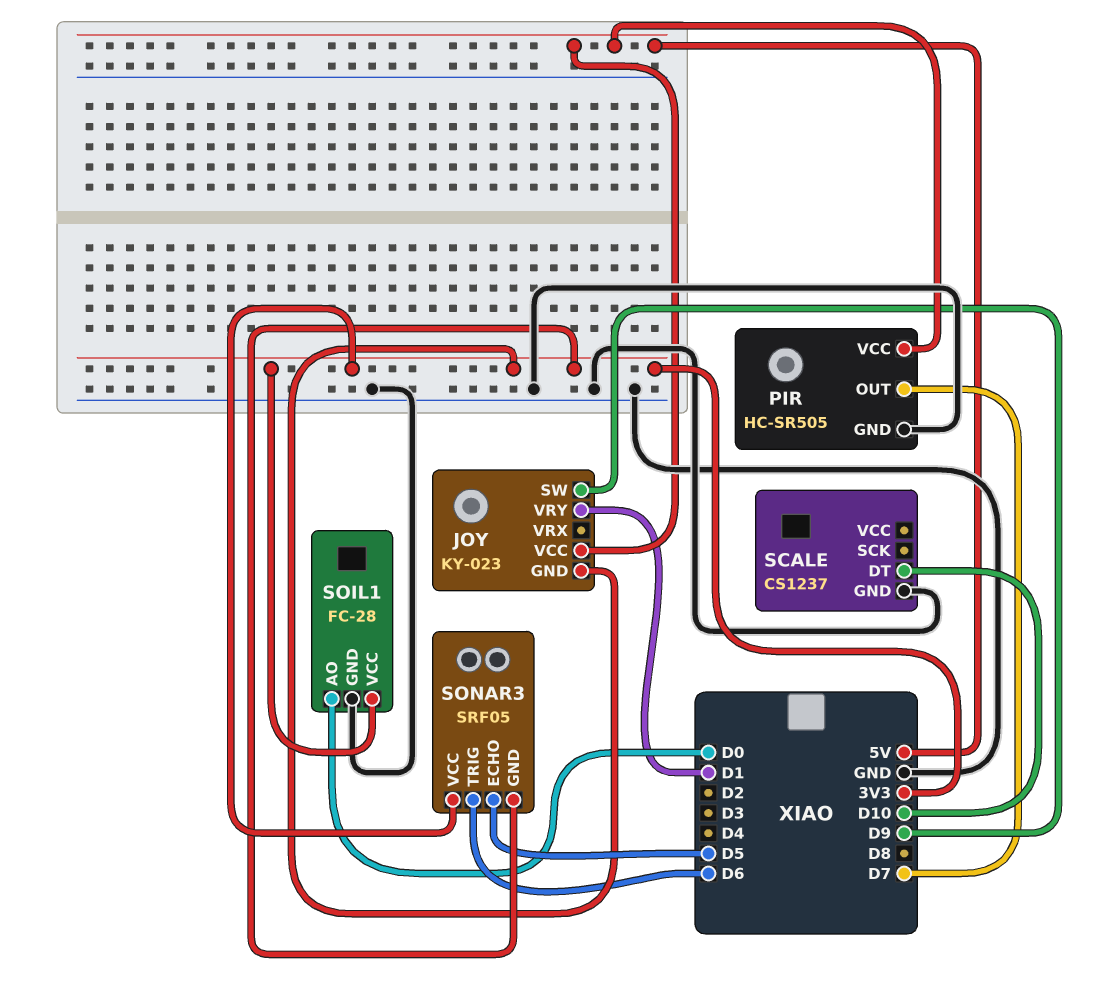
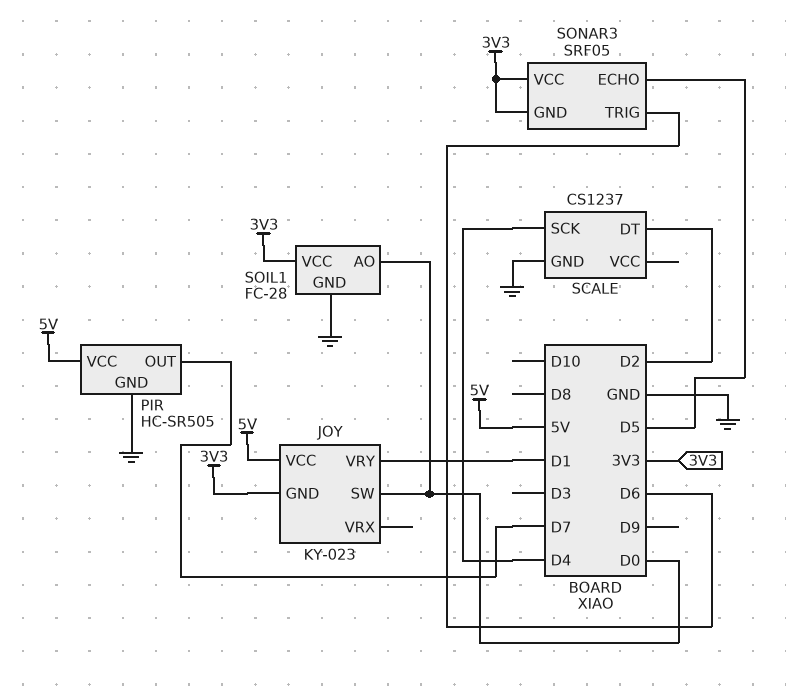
JOY pin SW: D9 -> D0
SCALE pin DT: D10 -> D2
SCALE pin SCK: none -> D4

